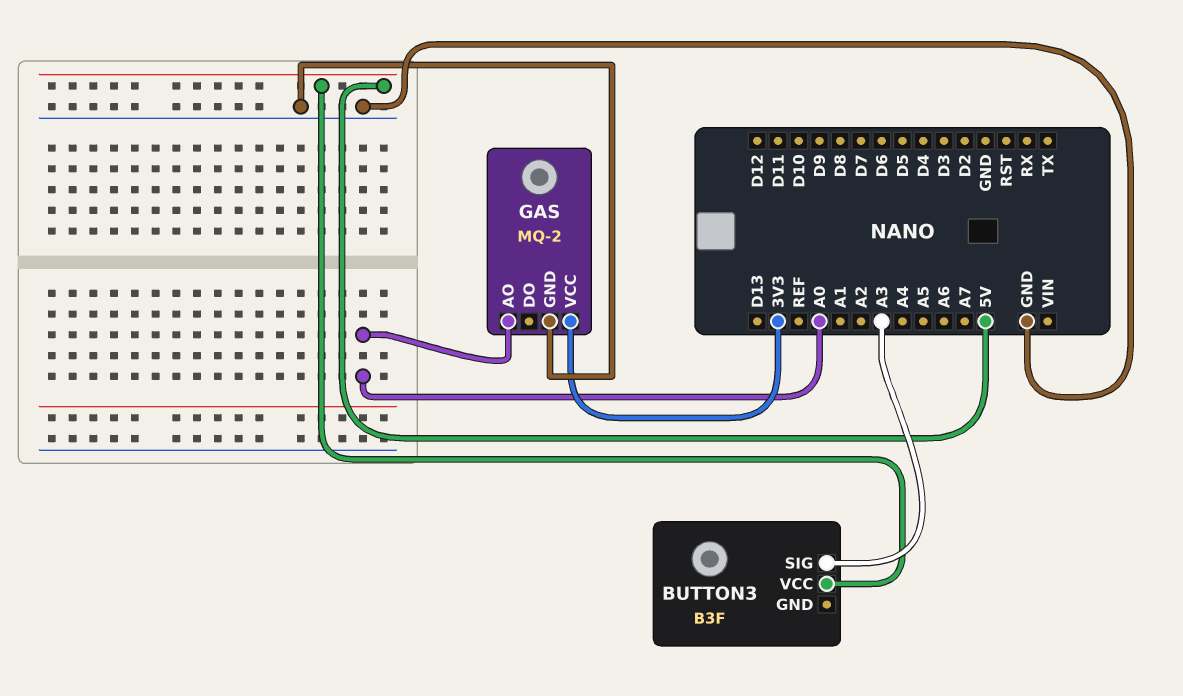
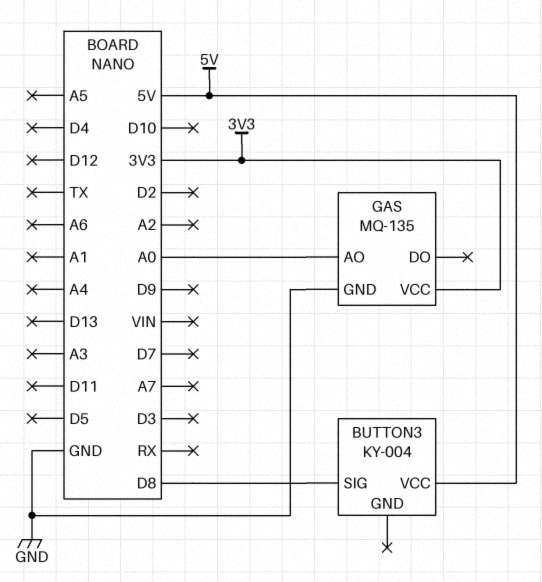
BUTTON3: B3F -> KY-004
BUTTON3 pin SIG: A3 -> D8
GAS: MQ-2 -> MQ-135

